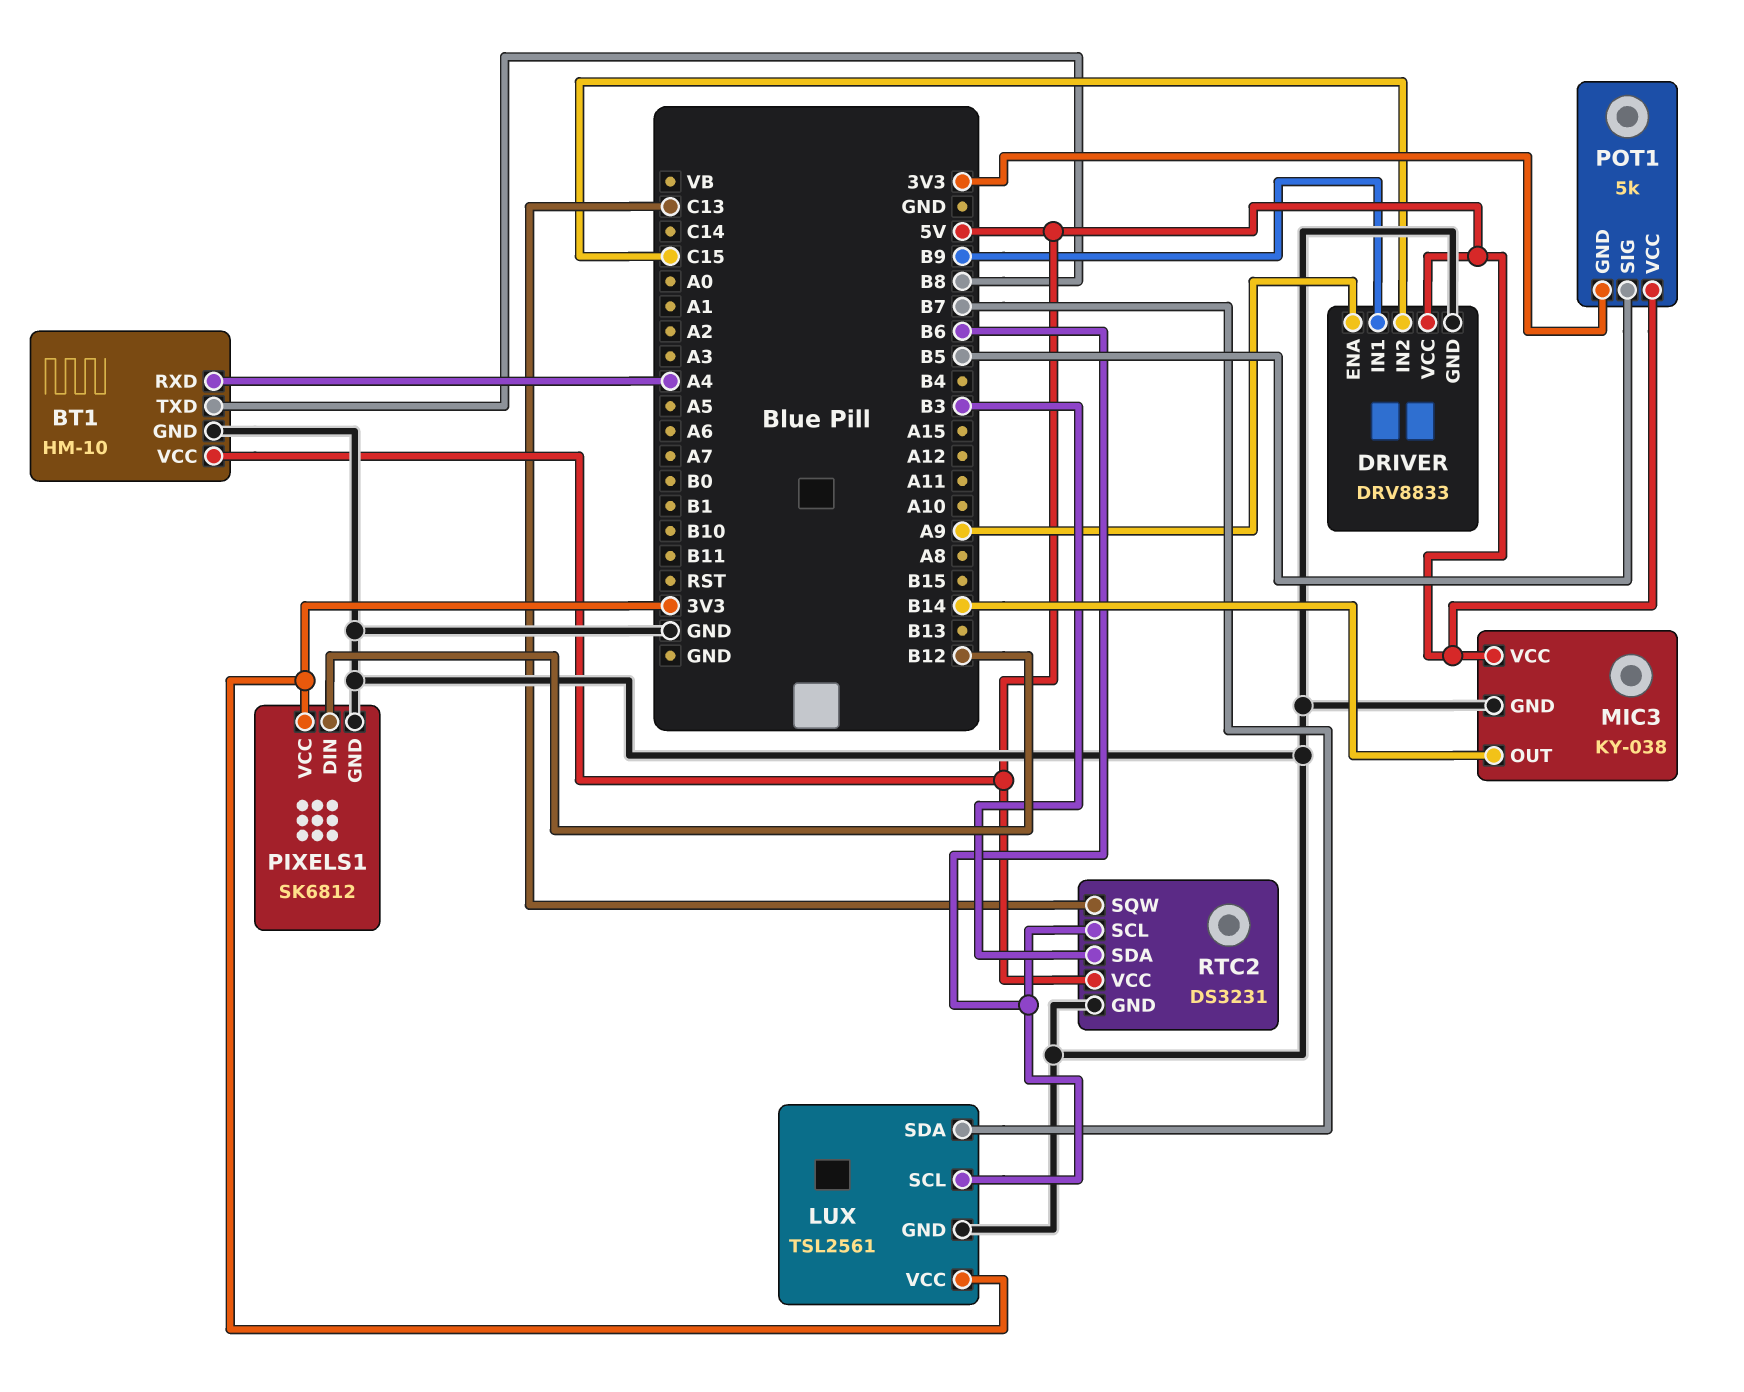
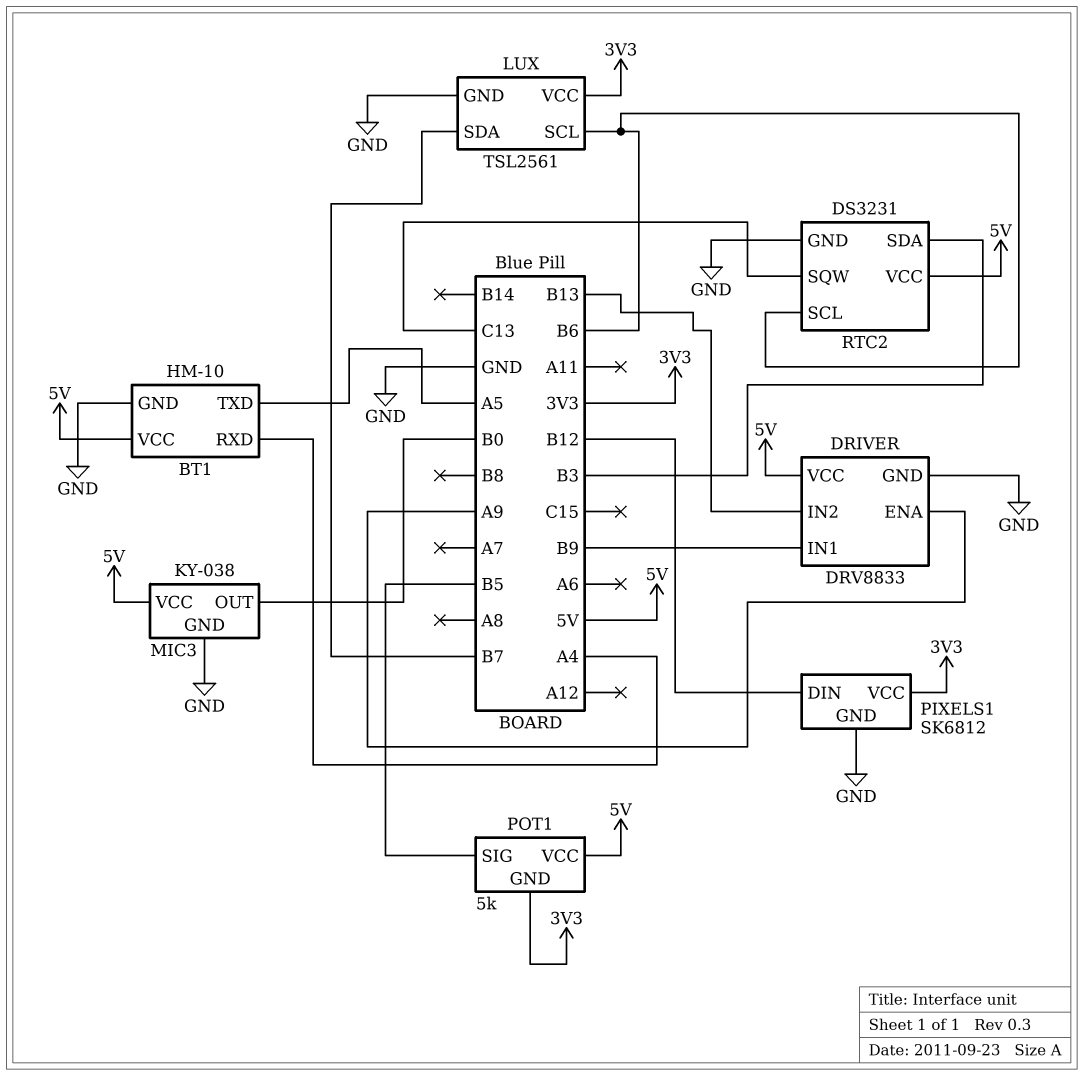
BT1 pin TXD: B8 -> A5
DRIVER pin IN2: C15 -> B13
MIC3 pin OUT: B14 -> B0

